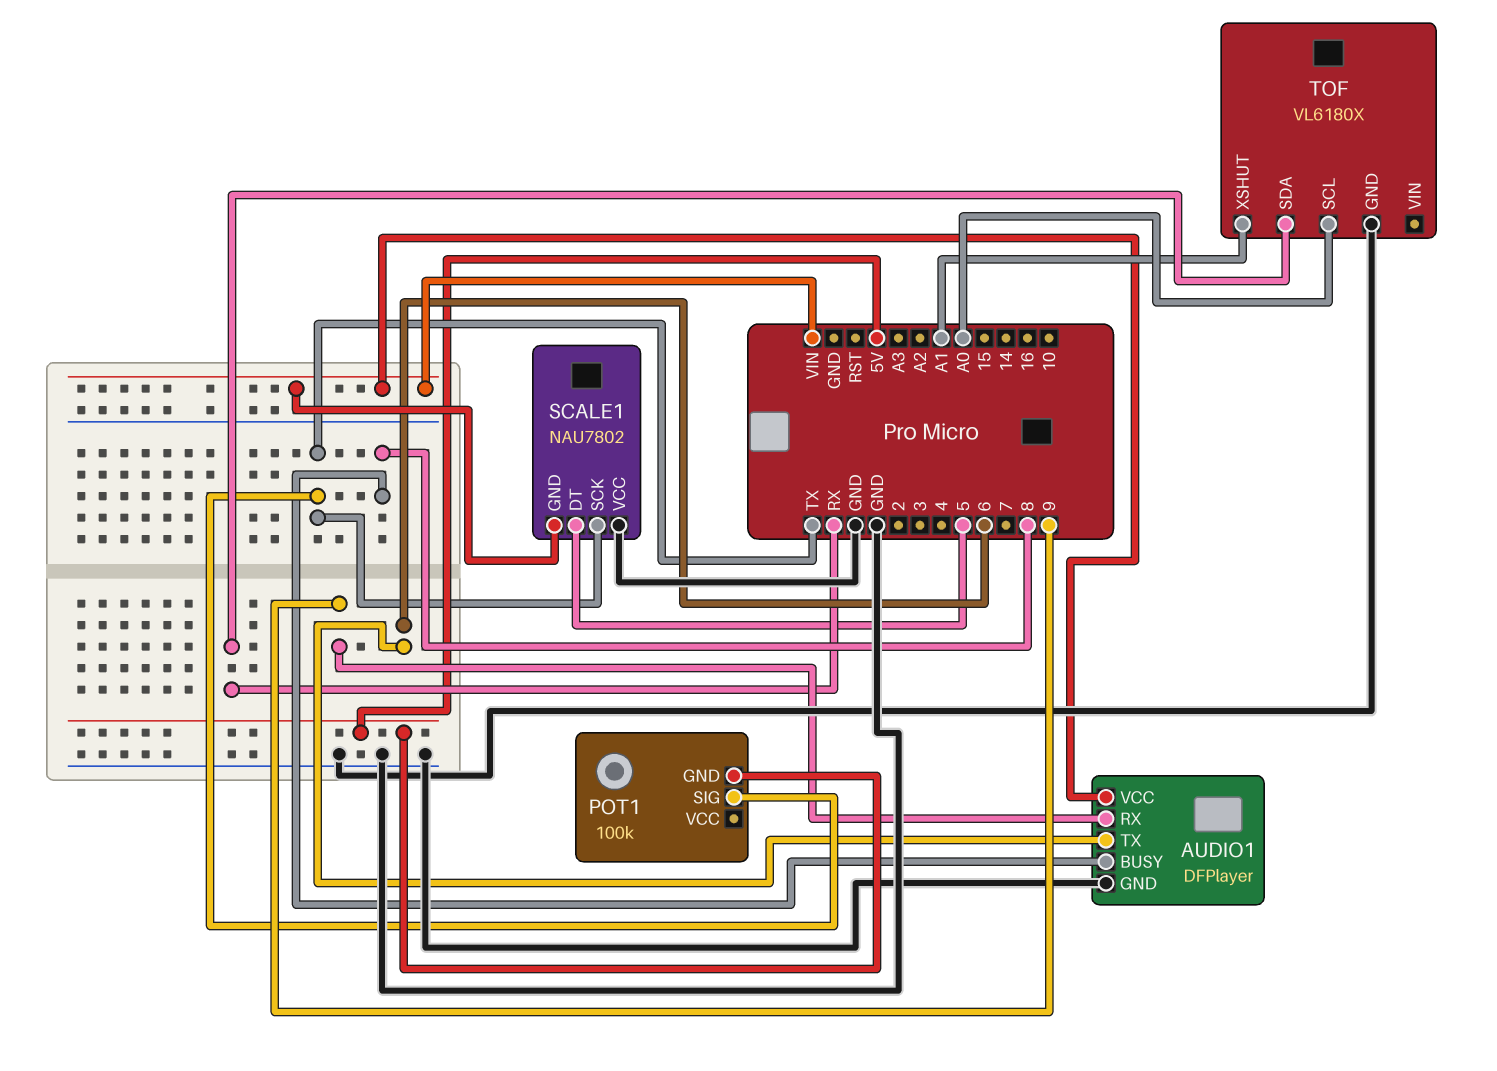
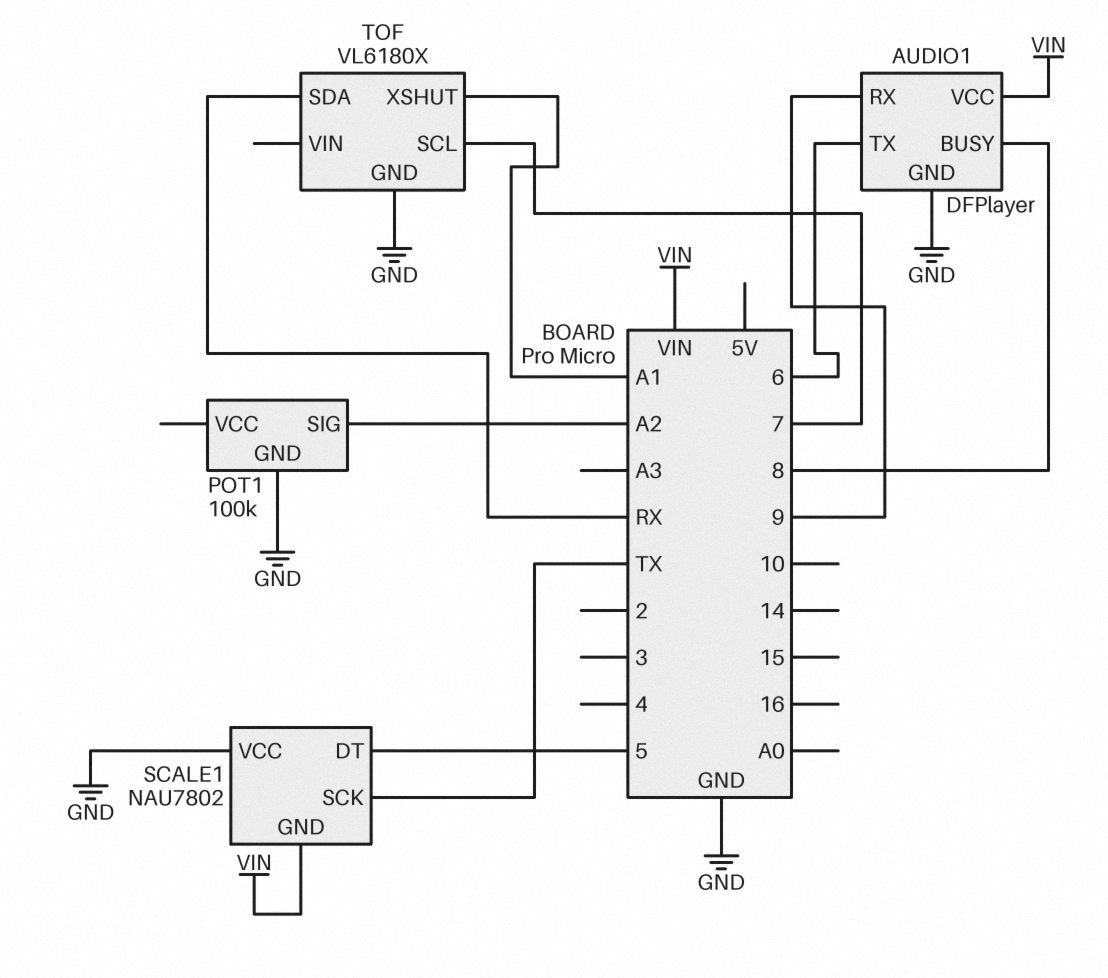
POT1 pin GND: 5V -> GND
POT1 pin SIG: TX -> A2
TOF pin SCL: A0 -> 7

